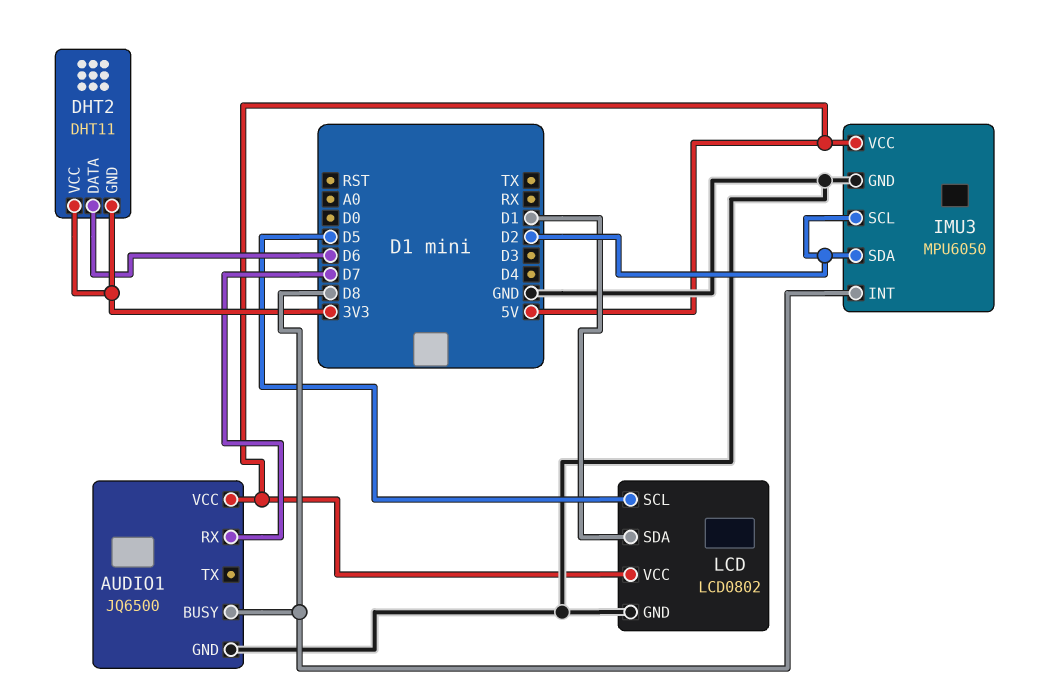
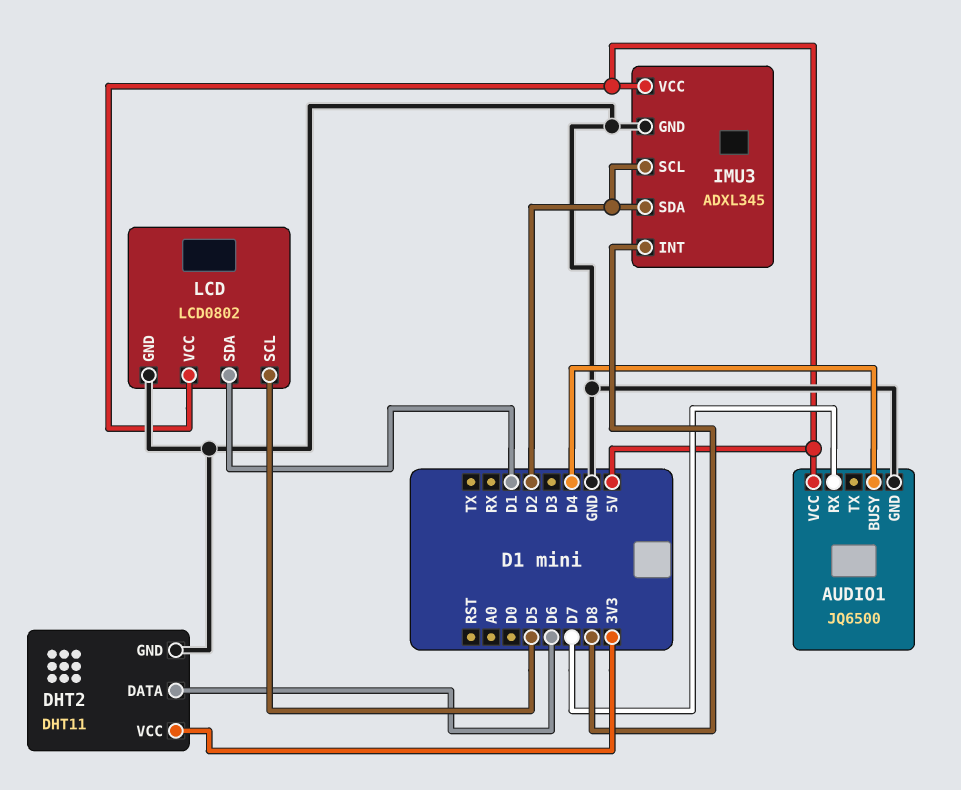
AUDIO1 pin BUSY: D8 -> D4
DHT2 pin GND: 3V3 -> GND
IMU3: MPU6050 -> ADXL345

